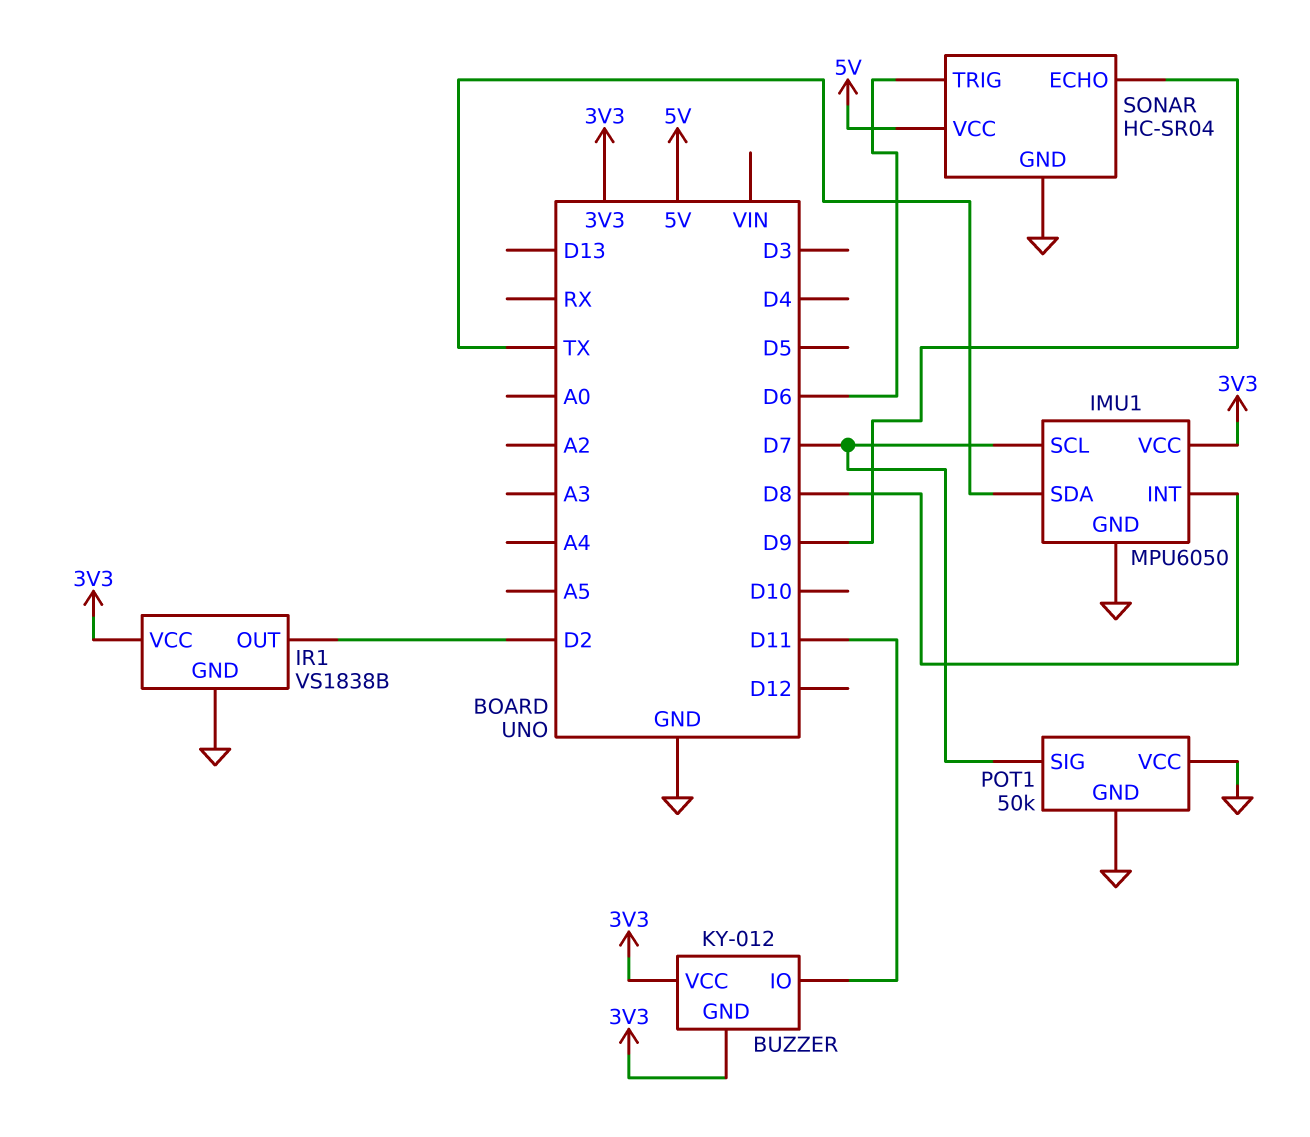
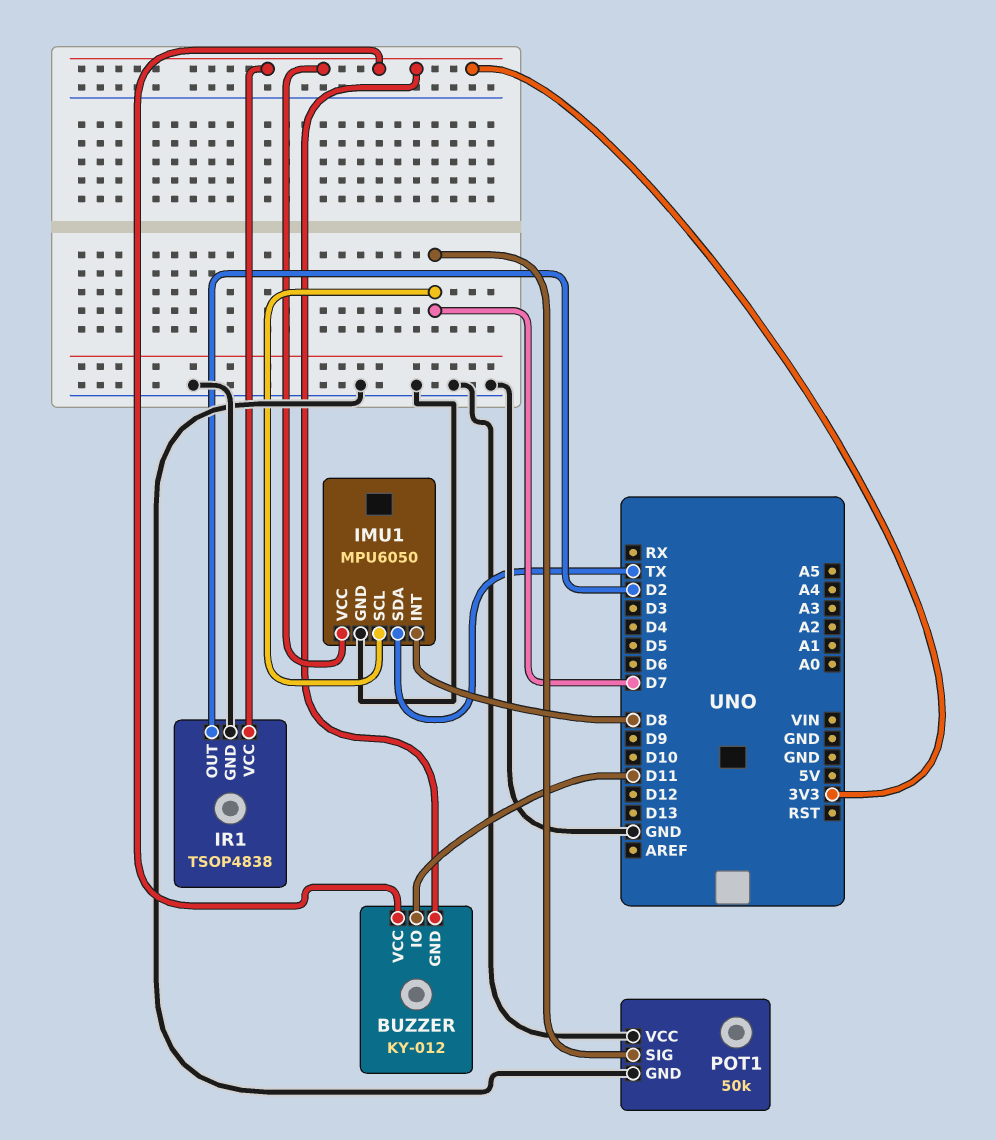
IR1: VS1838B -> TSOP4838
SONAR: HC-SR04 -> none
SONAR pin ECHO: D9 -> none
SONAR pin GND: GND -> none
SONAR pin TRIG: D6 -> none
SONAR pin VCC: 5V -> none

